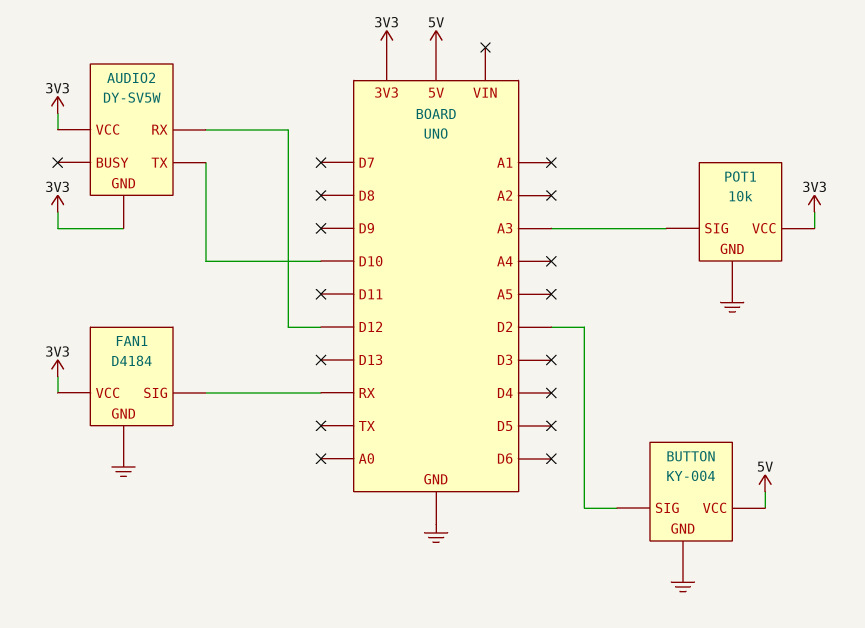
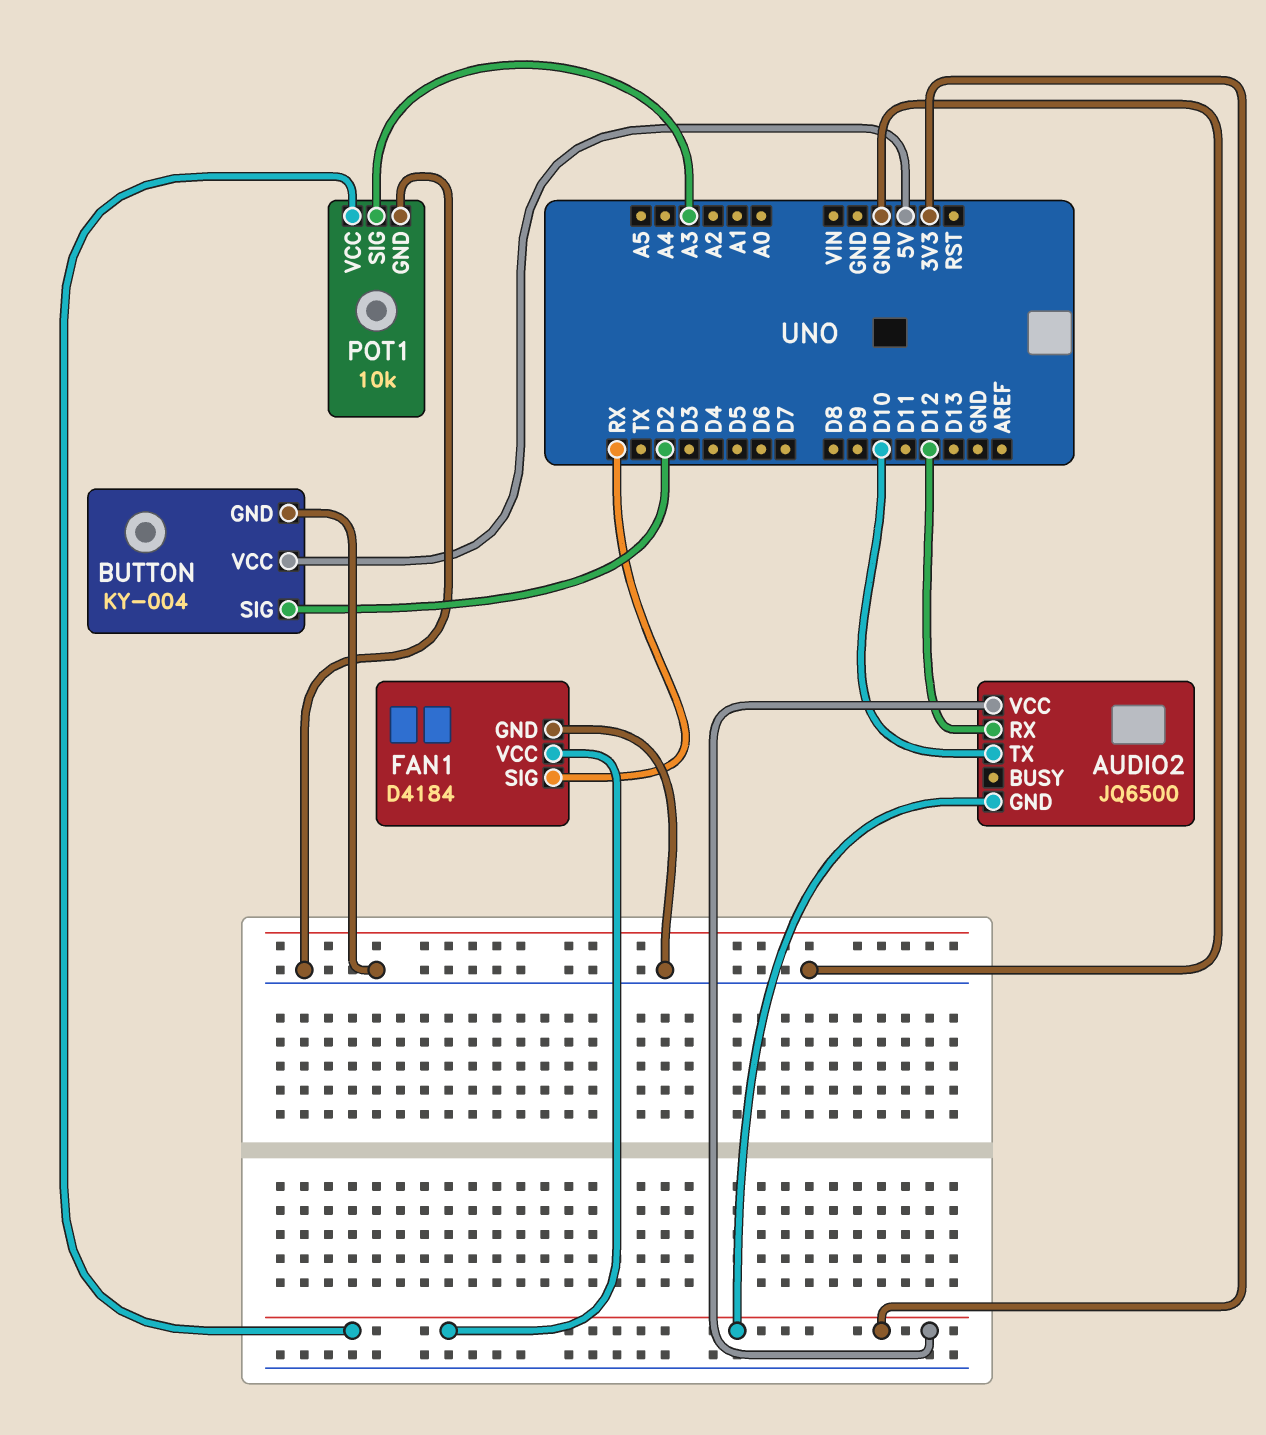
AUDIO2: DY-SV5W -> JQ6500

